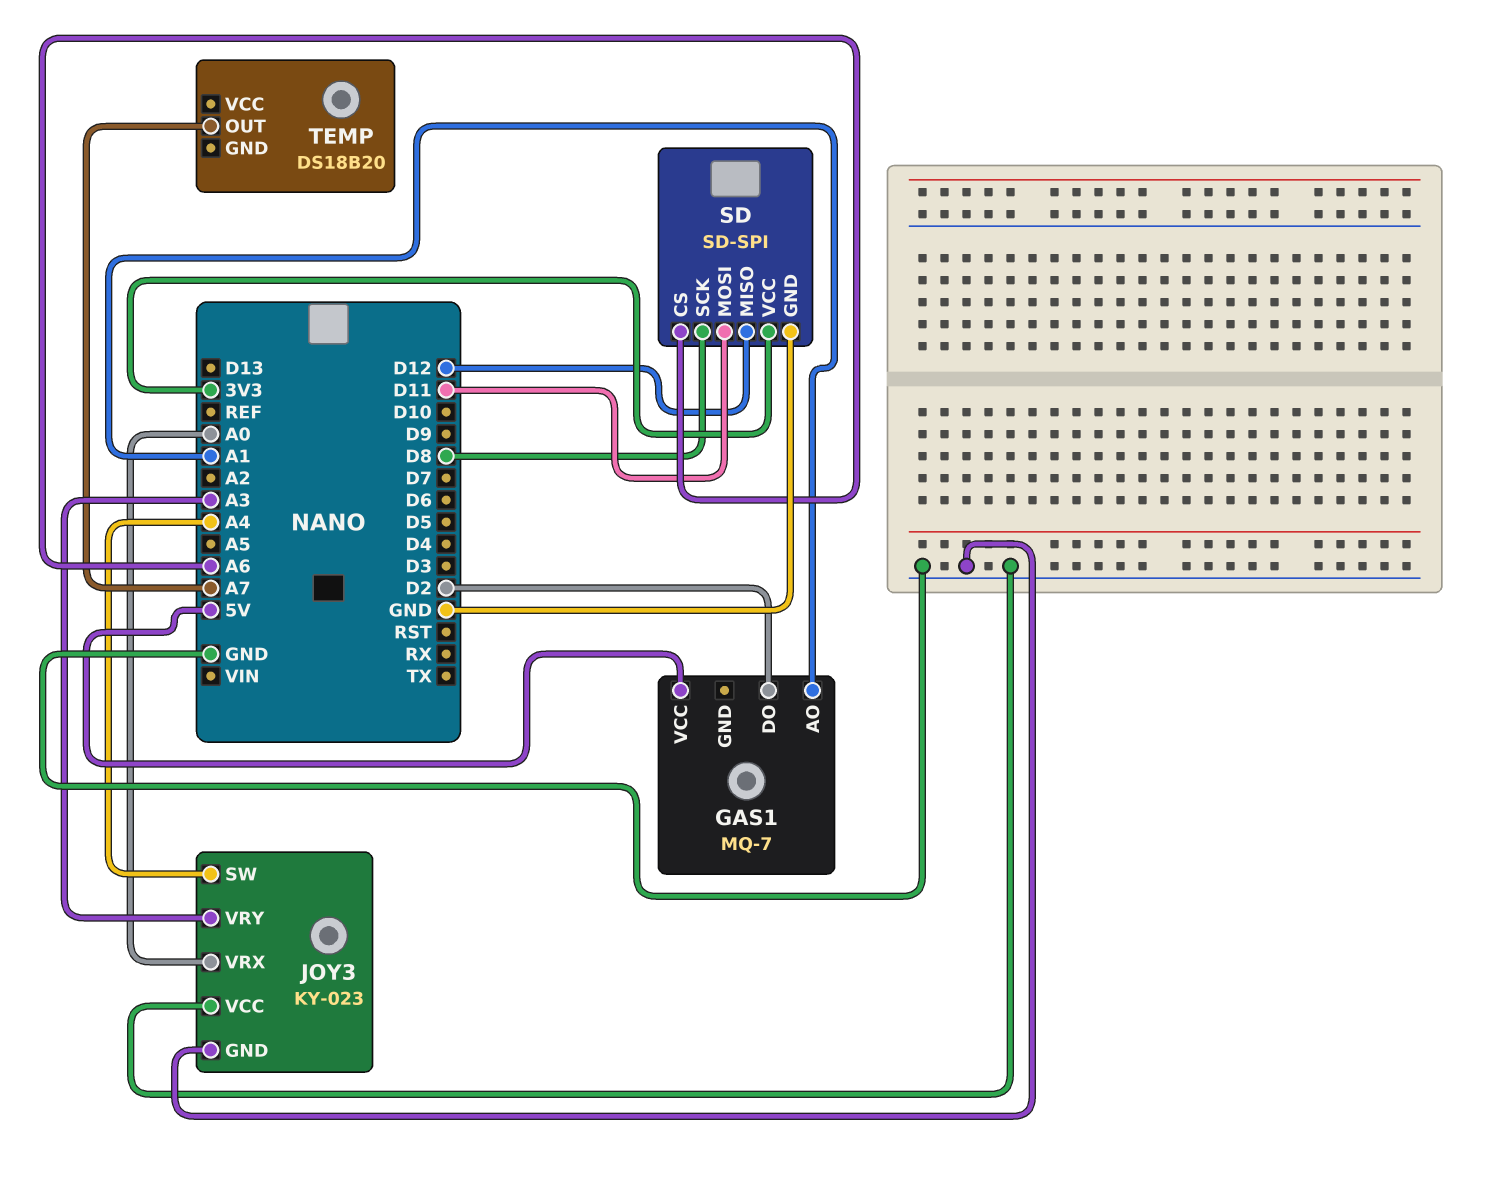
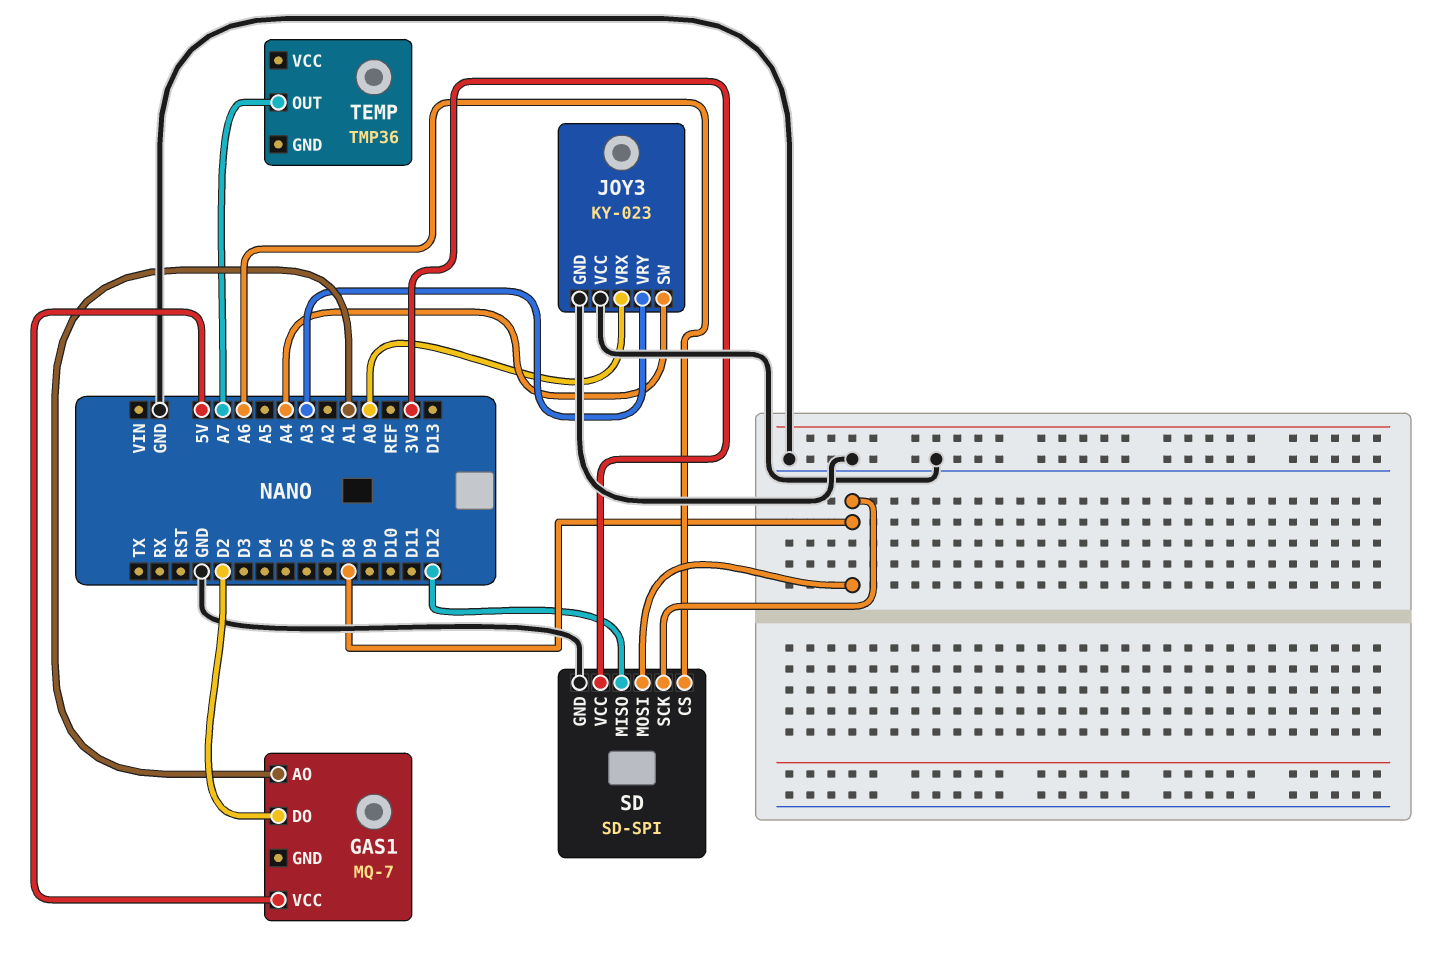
SD pin MOSI: D11 -> D8
TEMP: DS18B20 -> TMP36

